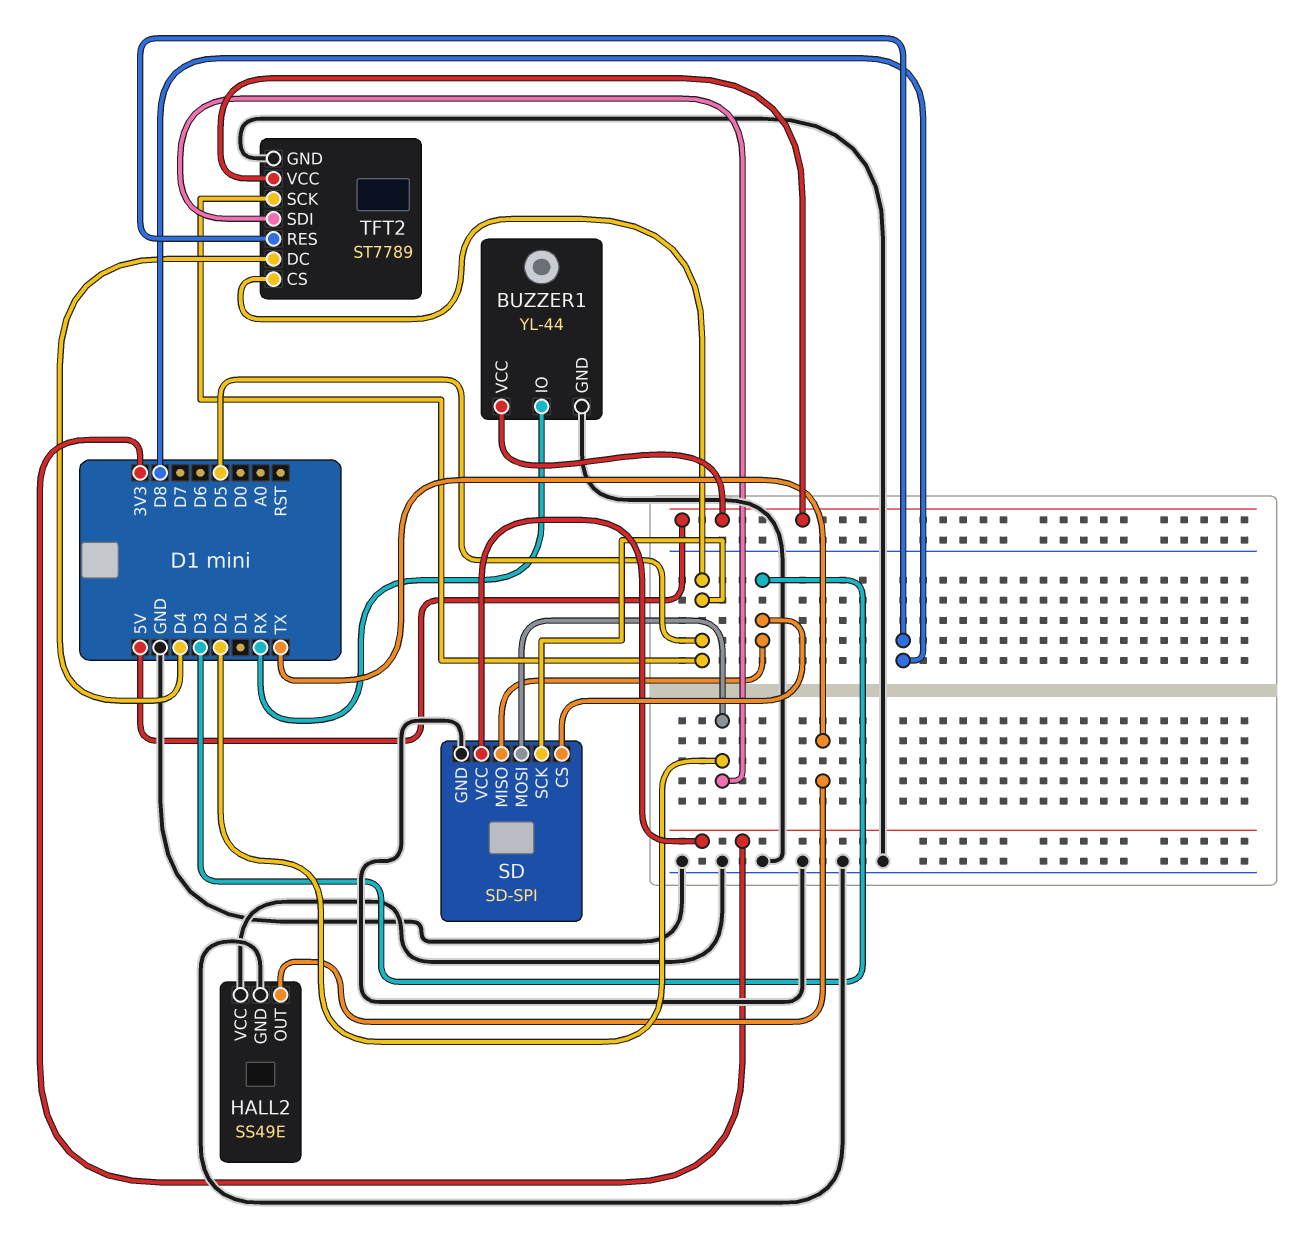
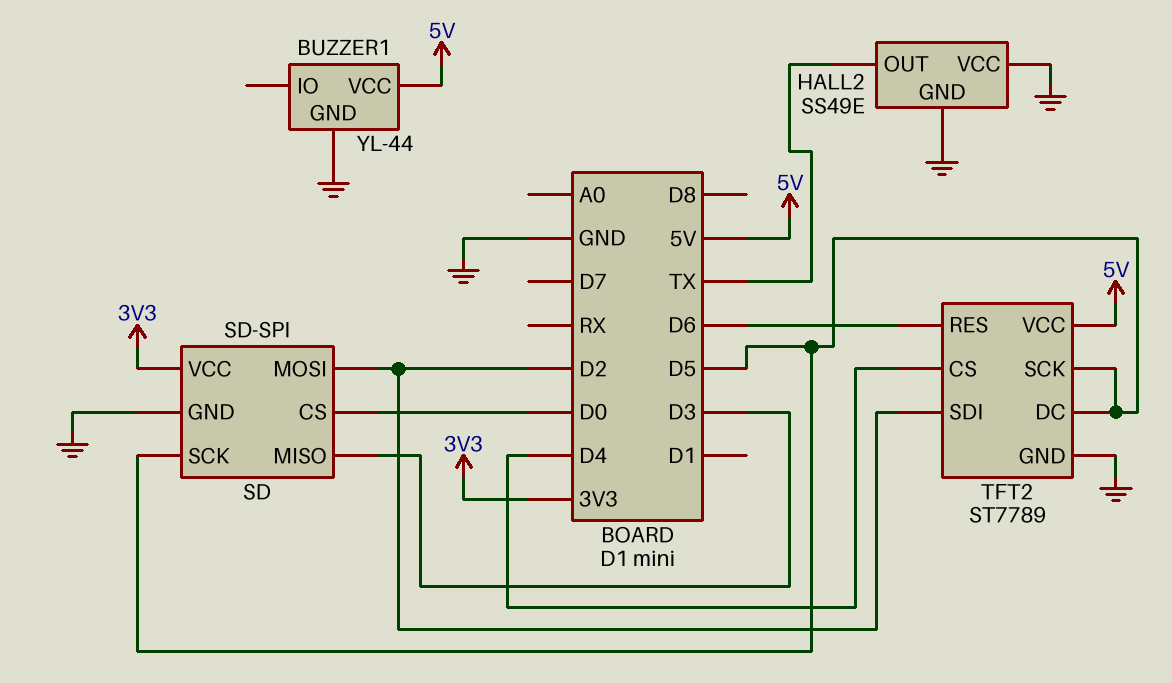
BUZZER1 pin IO: RX -> none
SD pin CS: D3 -> D0
TFT2 pin CS: D5 -> D4
TFT2 pin DC: D4 -> D5
TFT2 pin RES: D8 -> D6

